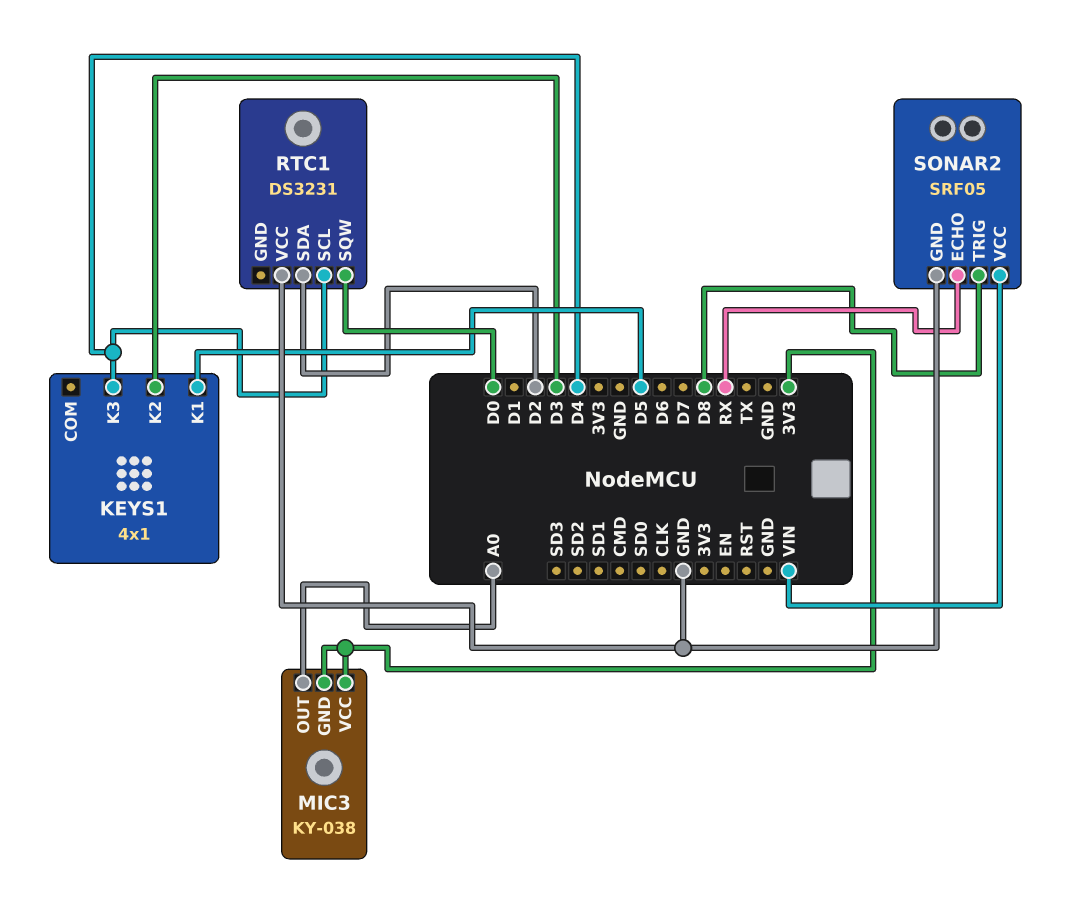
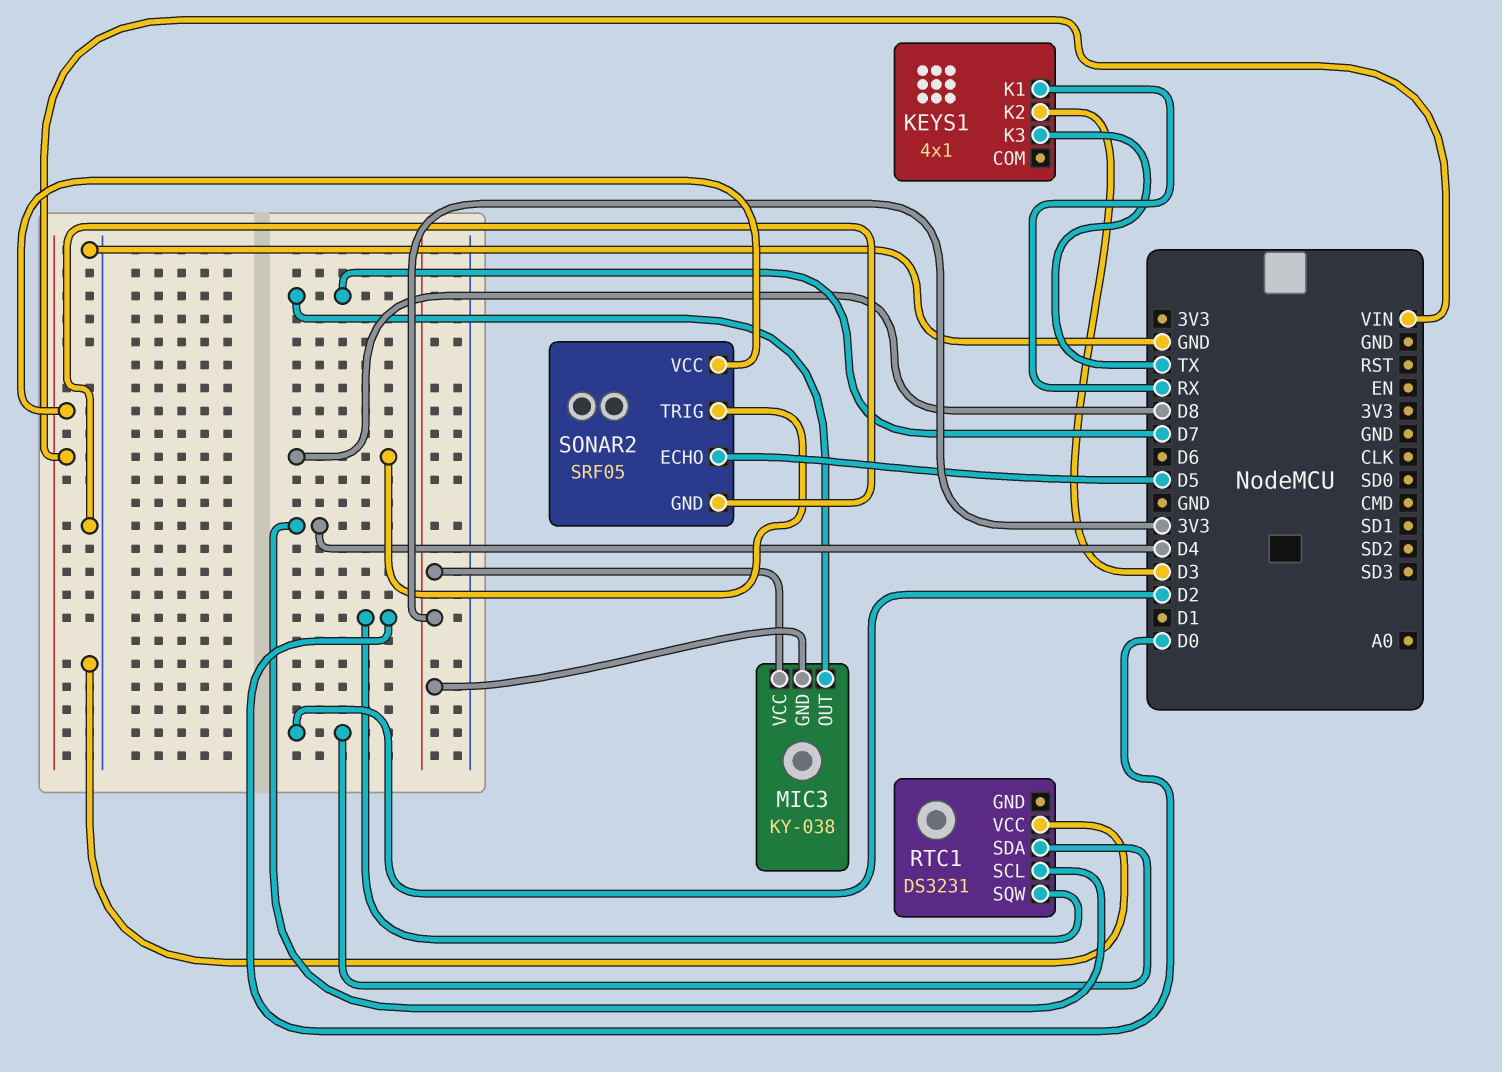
KEYS1 pin K1: D5 -> RX
KEYS1 pin K3: D4 -> TX
MIC3 pin OUT: A0 -> D7
SONAR2 pin ECHO: RX -> D5

